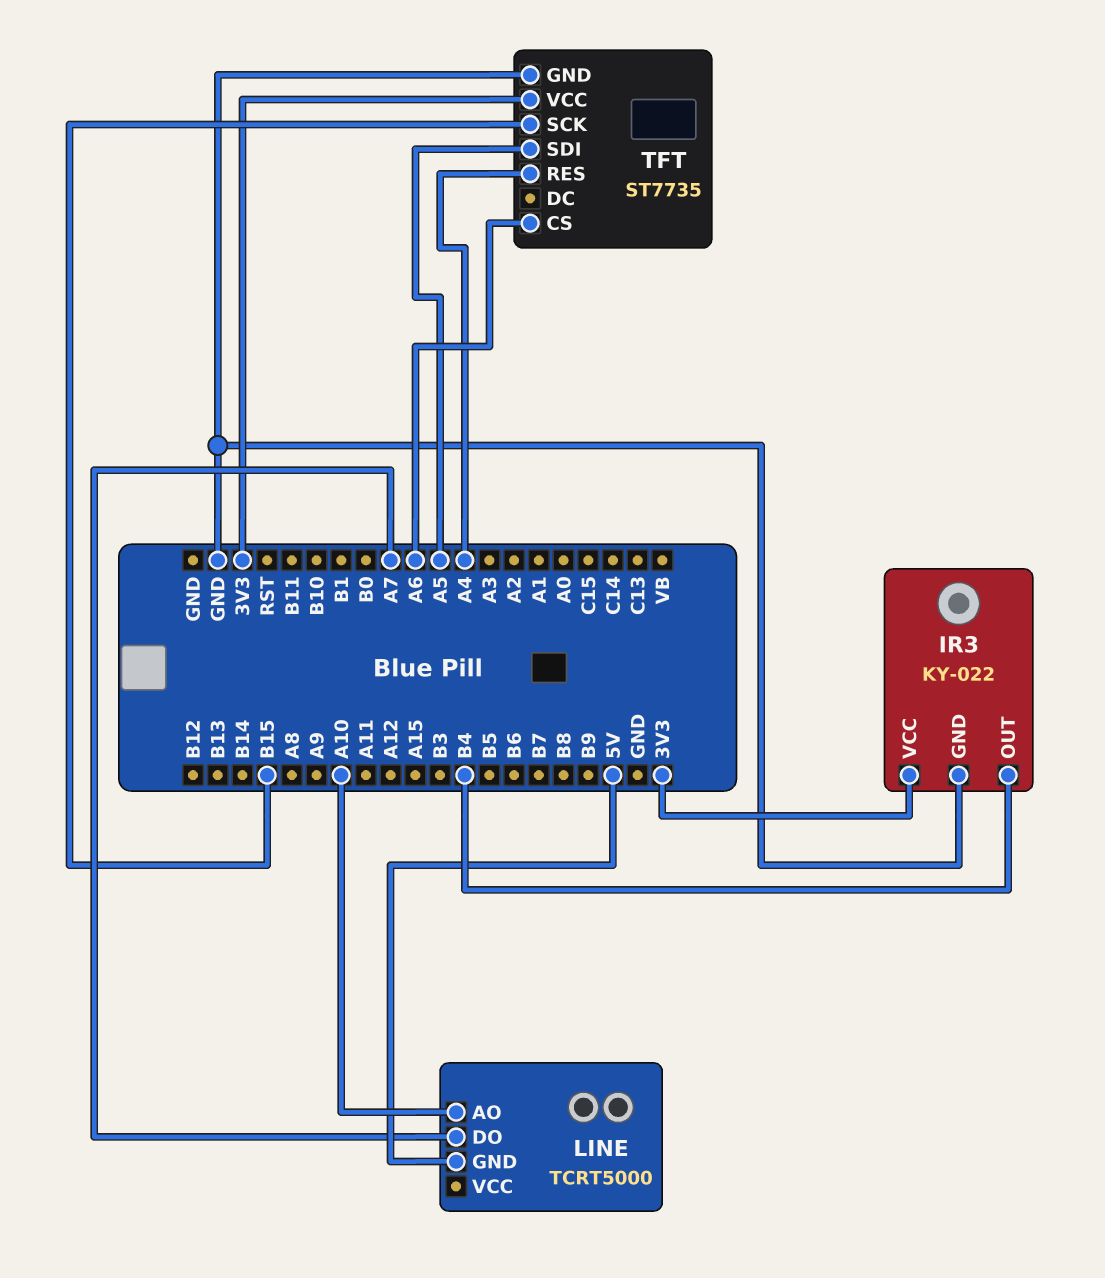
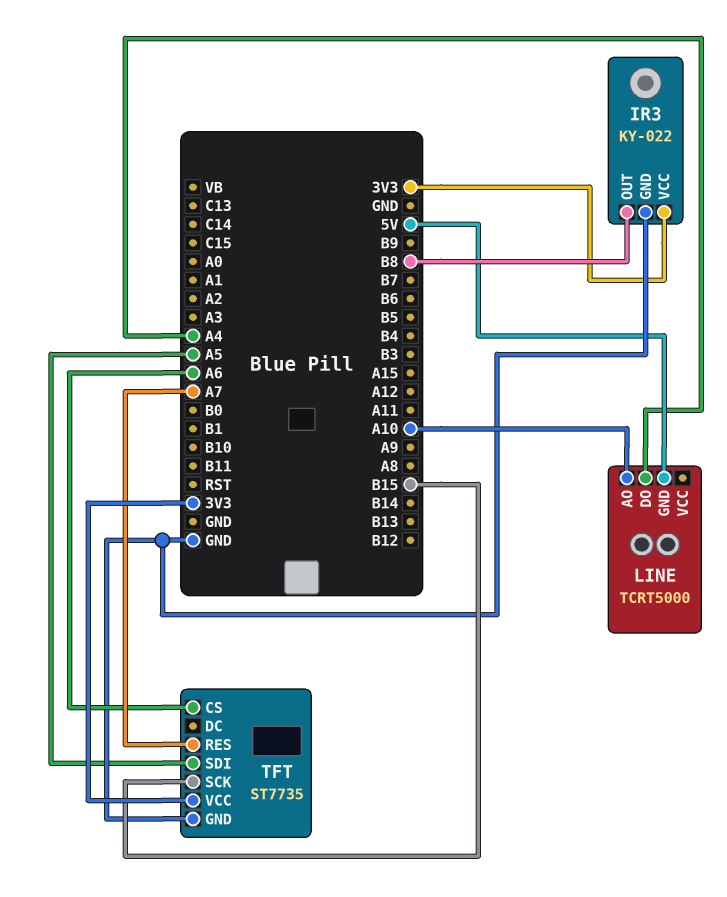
IR3 pin OUT: B4 -> B8
LINE pin DO: A7 -> A4
TFT pin RES: A4 -> A7

